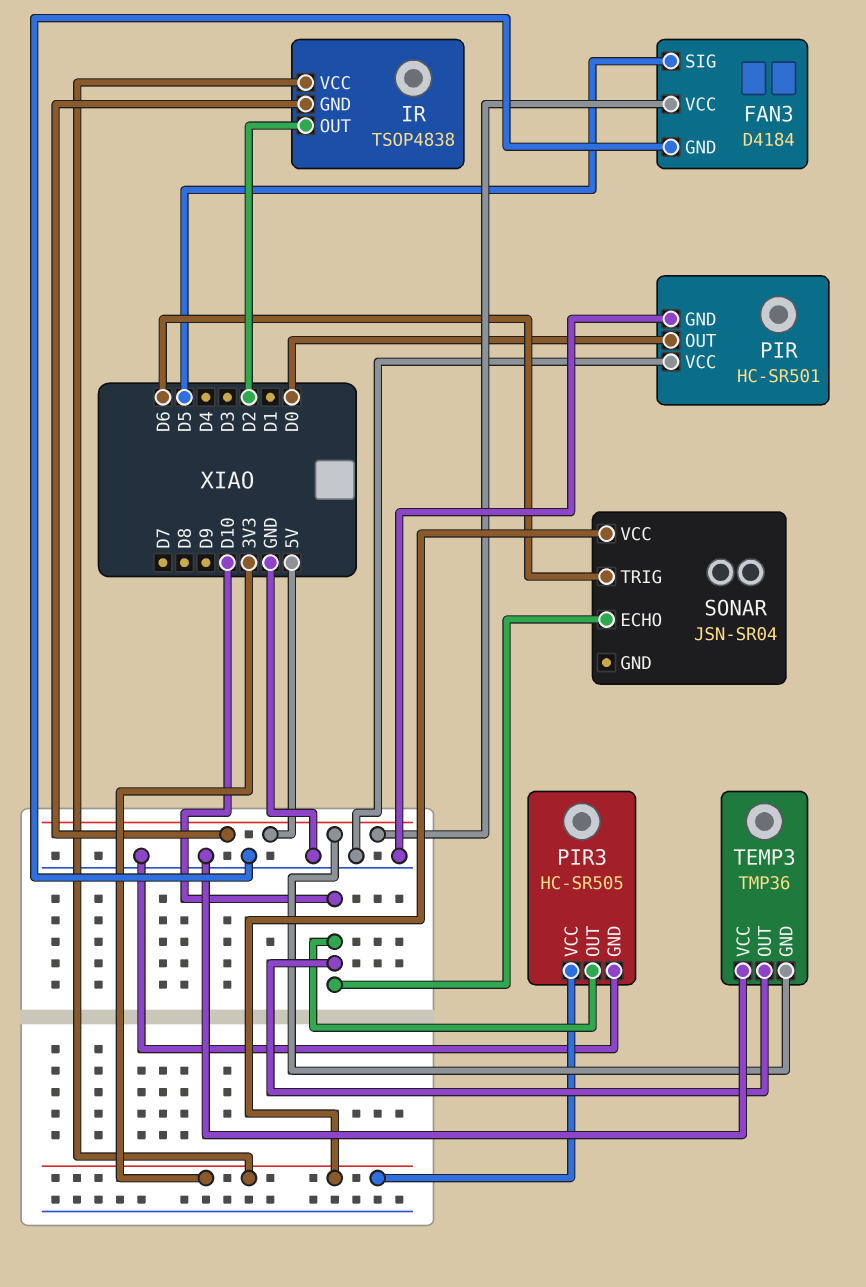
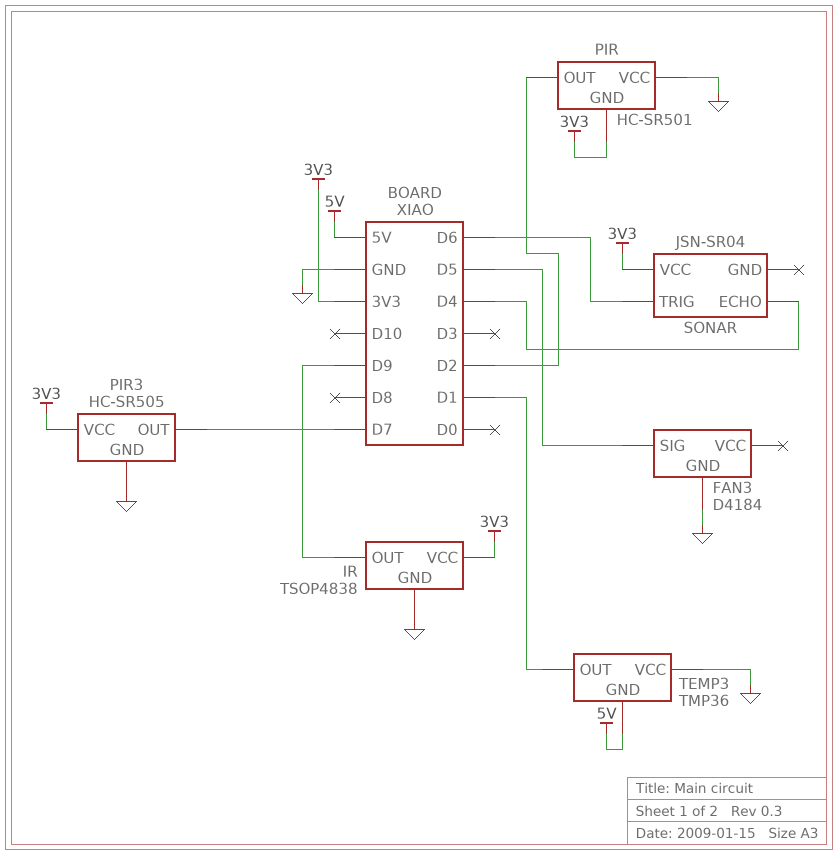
FAN3 pin VCC: 5V -> none
IR pin GND: 5V -> GND
IR pin OUT: D2 -> D9
PIR pin GND: GND -> 3V3
PIR pin OUT: D0 -> D2
PIR3 pin OUT: D10 -> D7
SONAR pin ECHO: D10 -> D4
TEMP3 pin OUT: D10 -> D1

